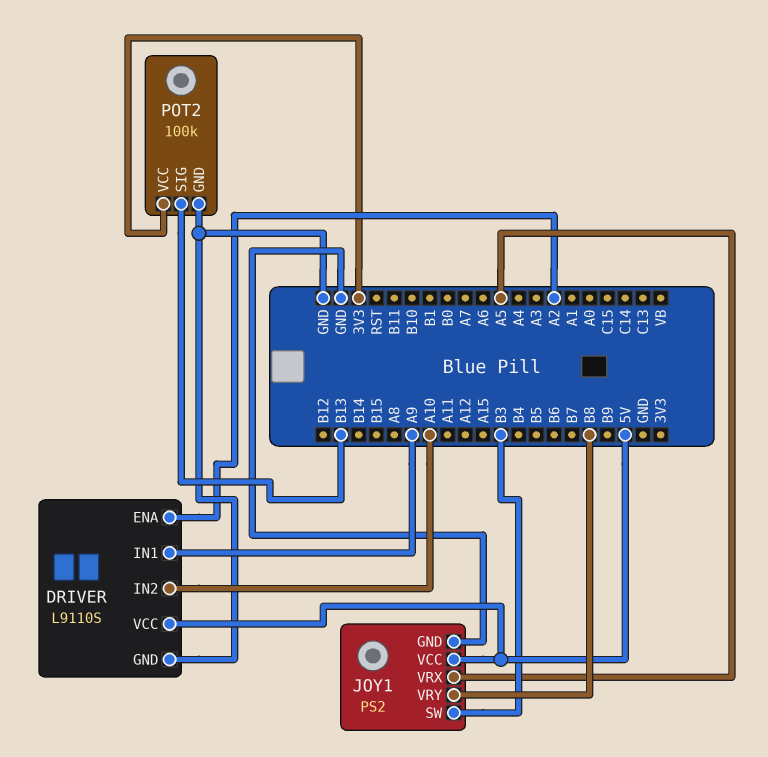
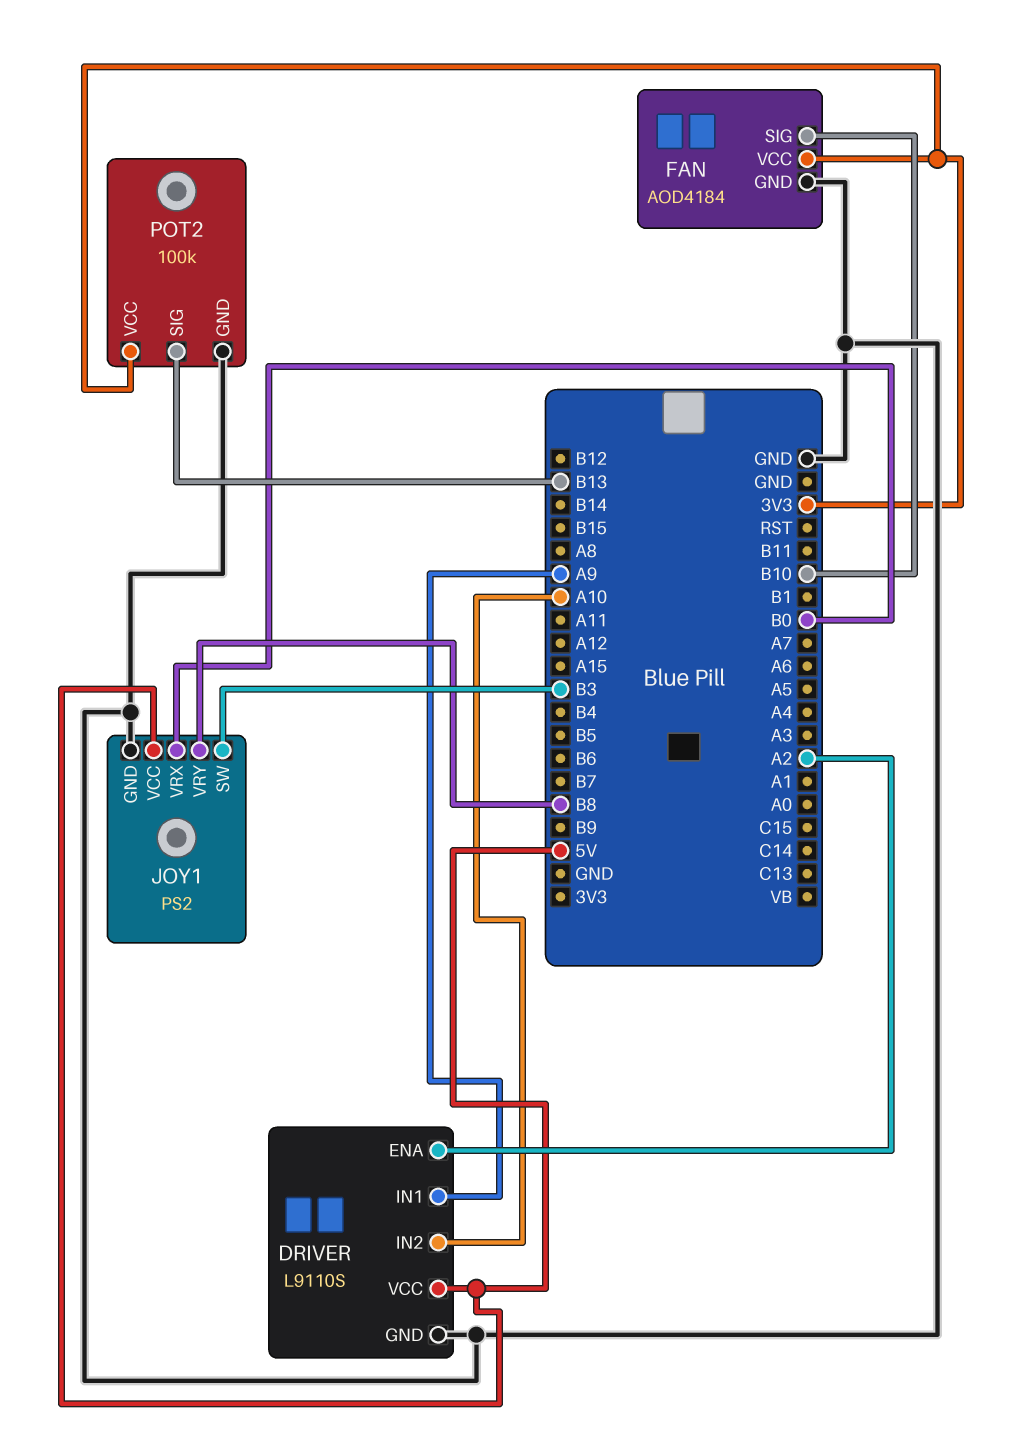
FAN: none -> AOD4184
FAN pin GND: none -> GND
FAN pin SIG: none -> B10
FAN pin VCC: none -> 3V3
JOY1 pin VRX: A5 -> B0

